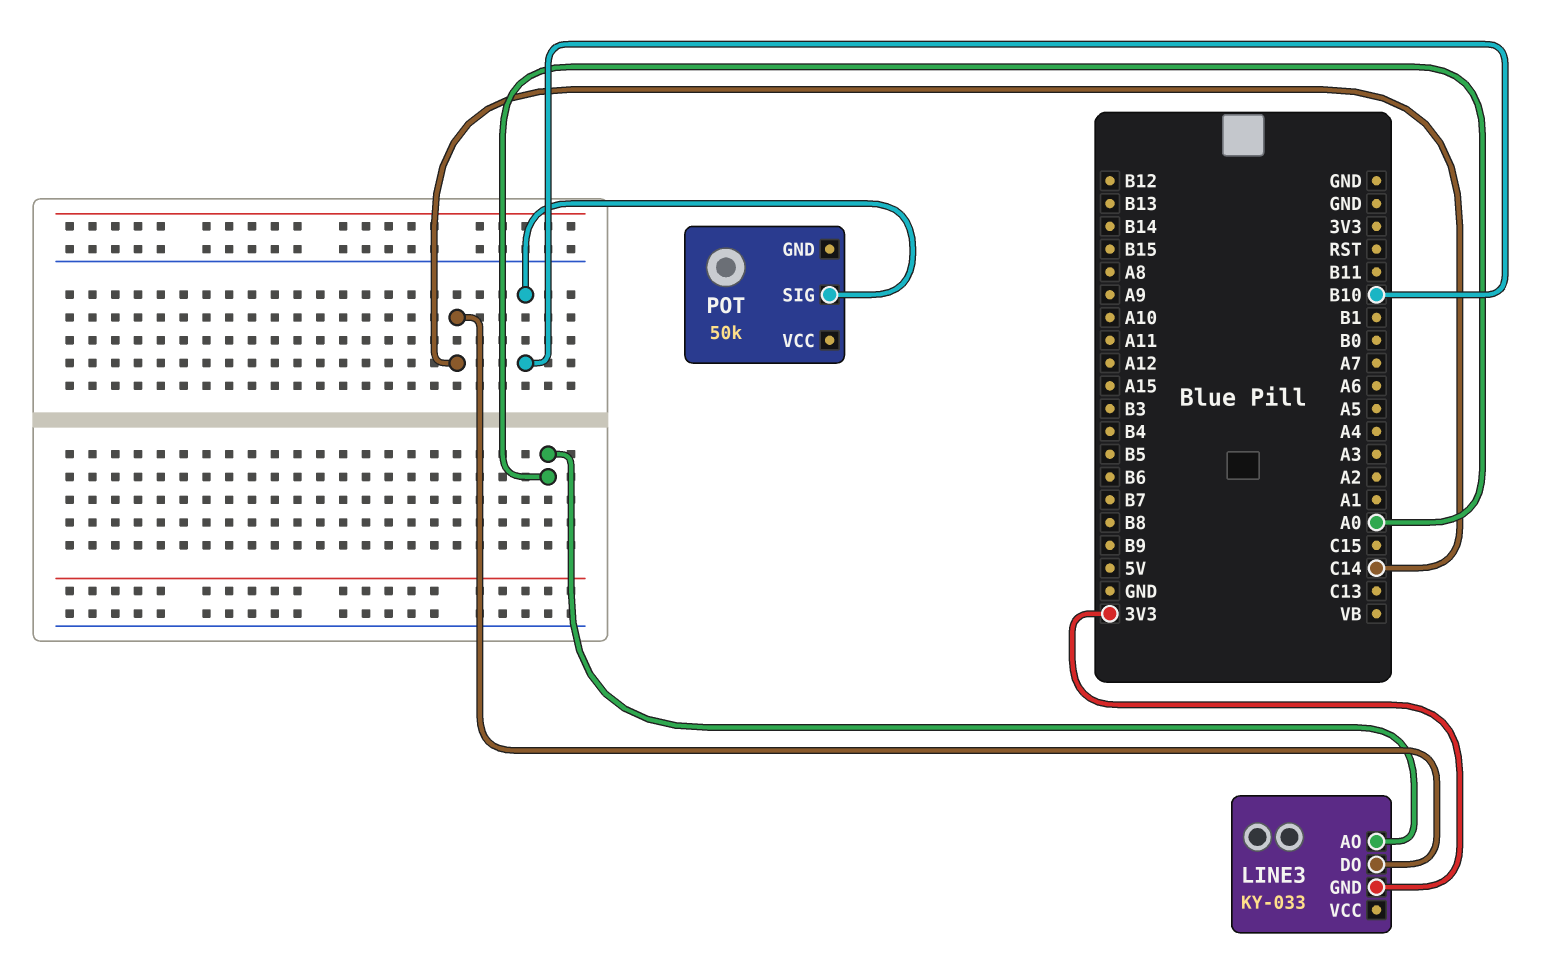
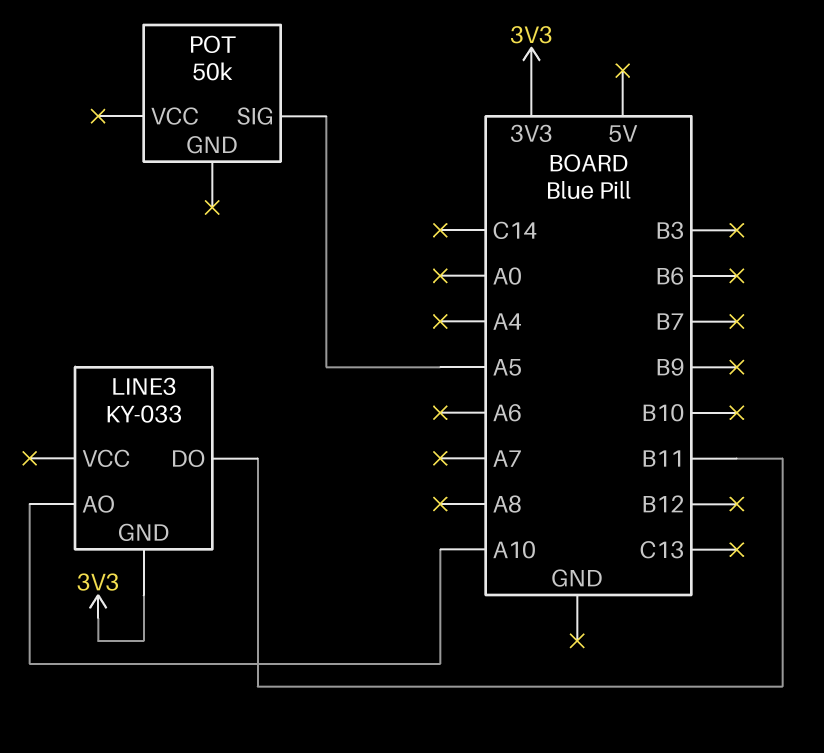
LINE3 pin AO: A0 -> A10
LINE3 pin DO: C14 -> B11
POT pin SIG: B10 -> A5

